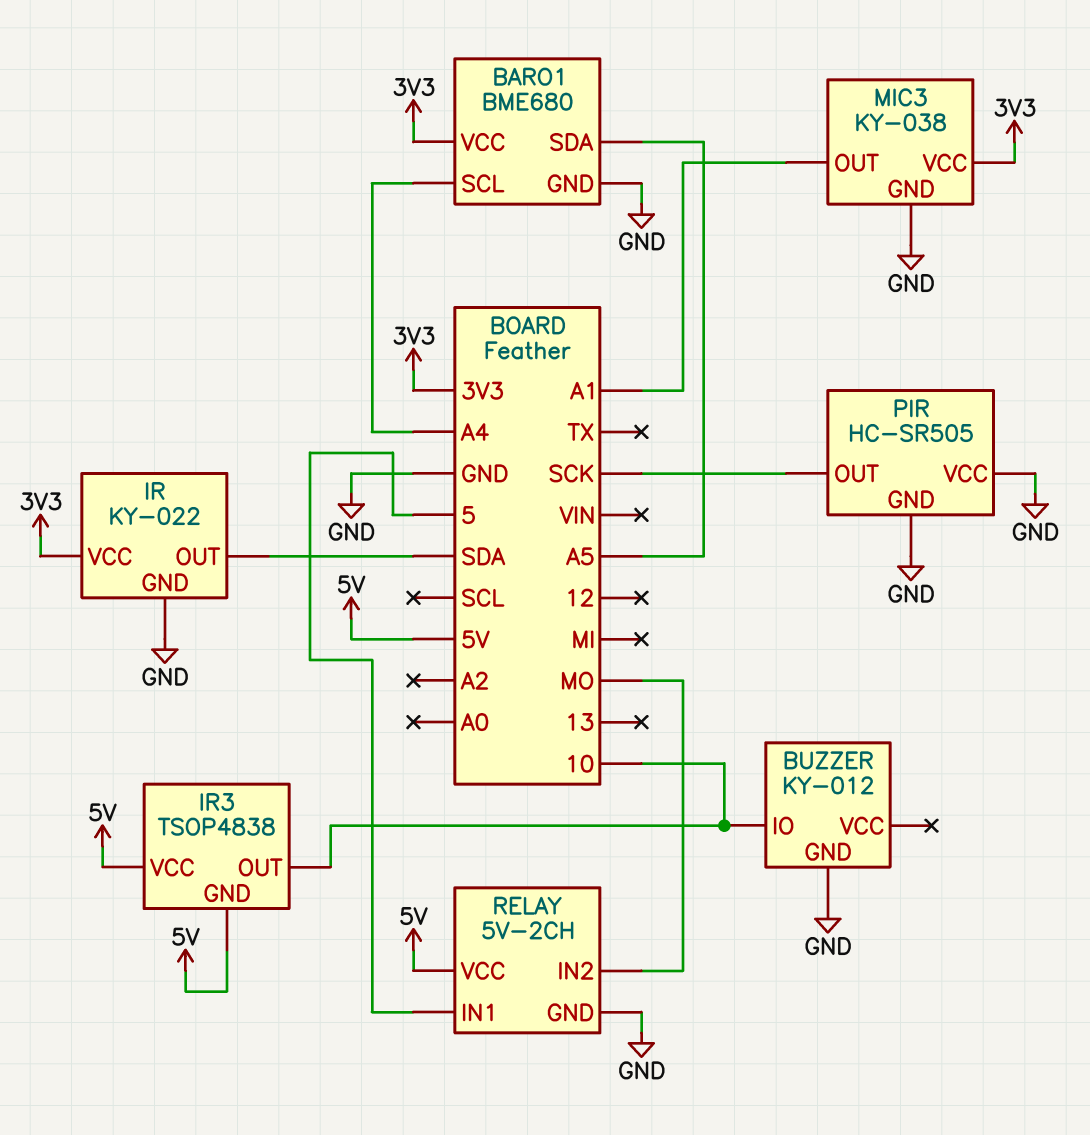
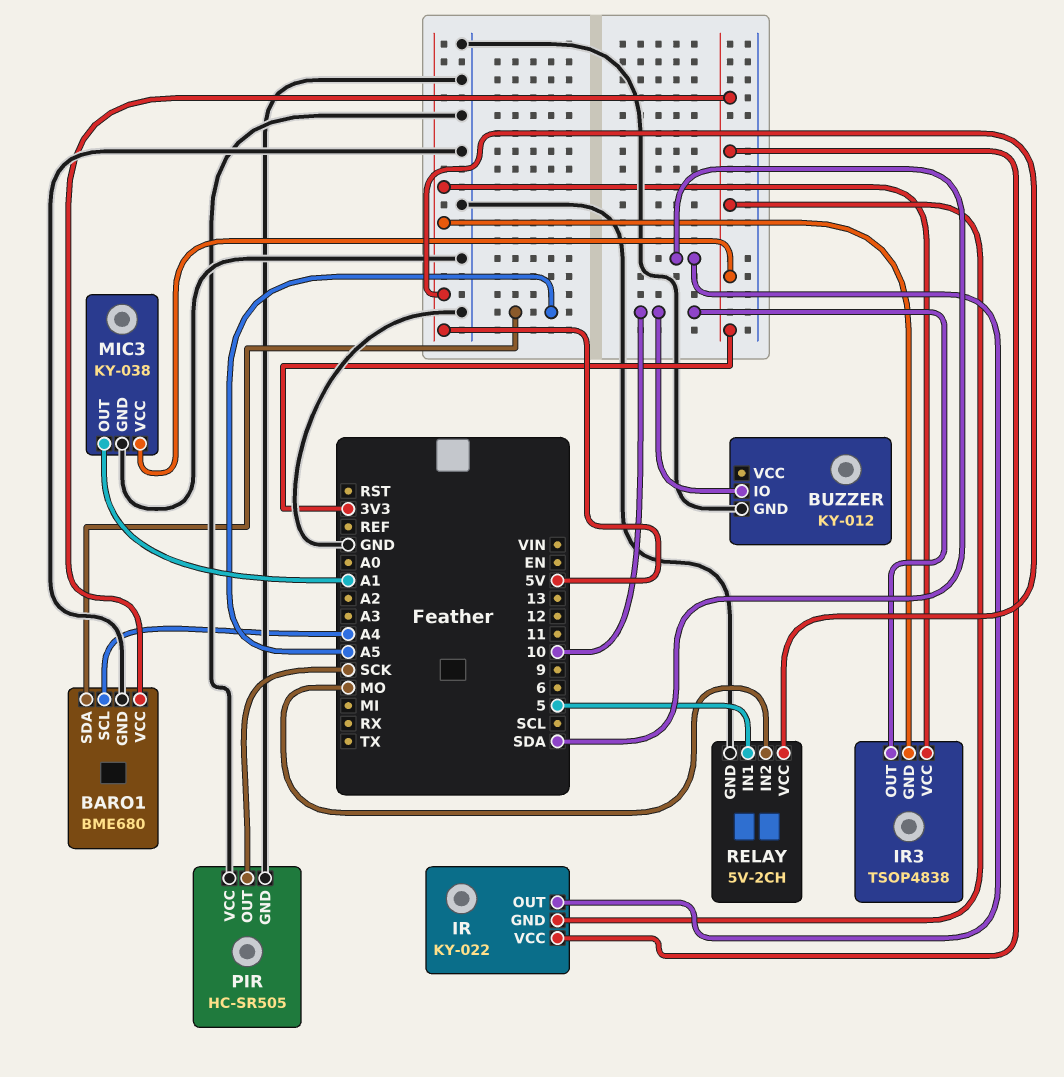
IR pin GND: GND -> 3V3

